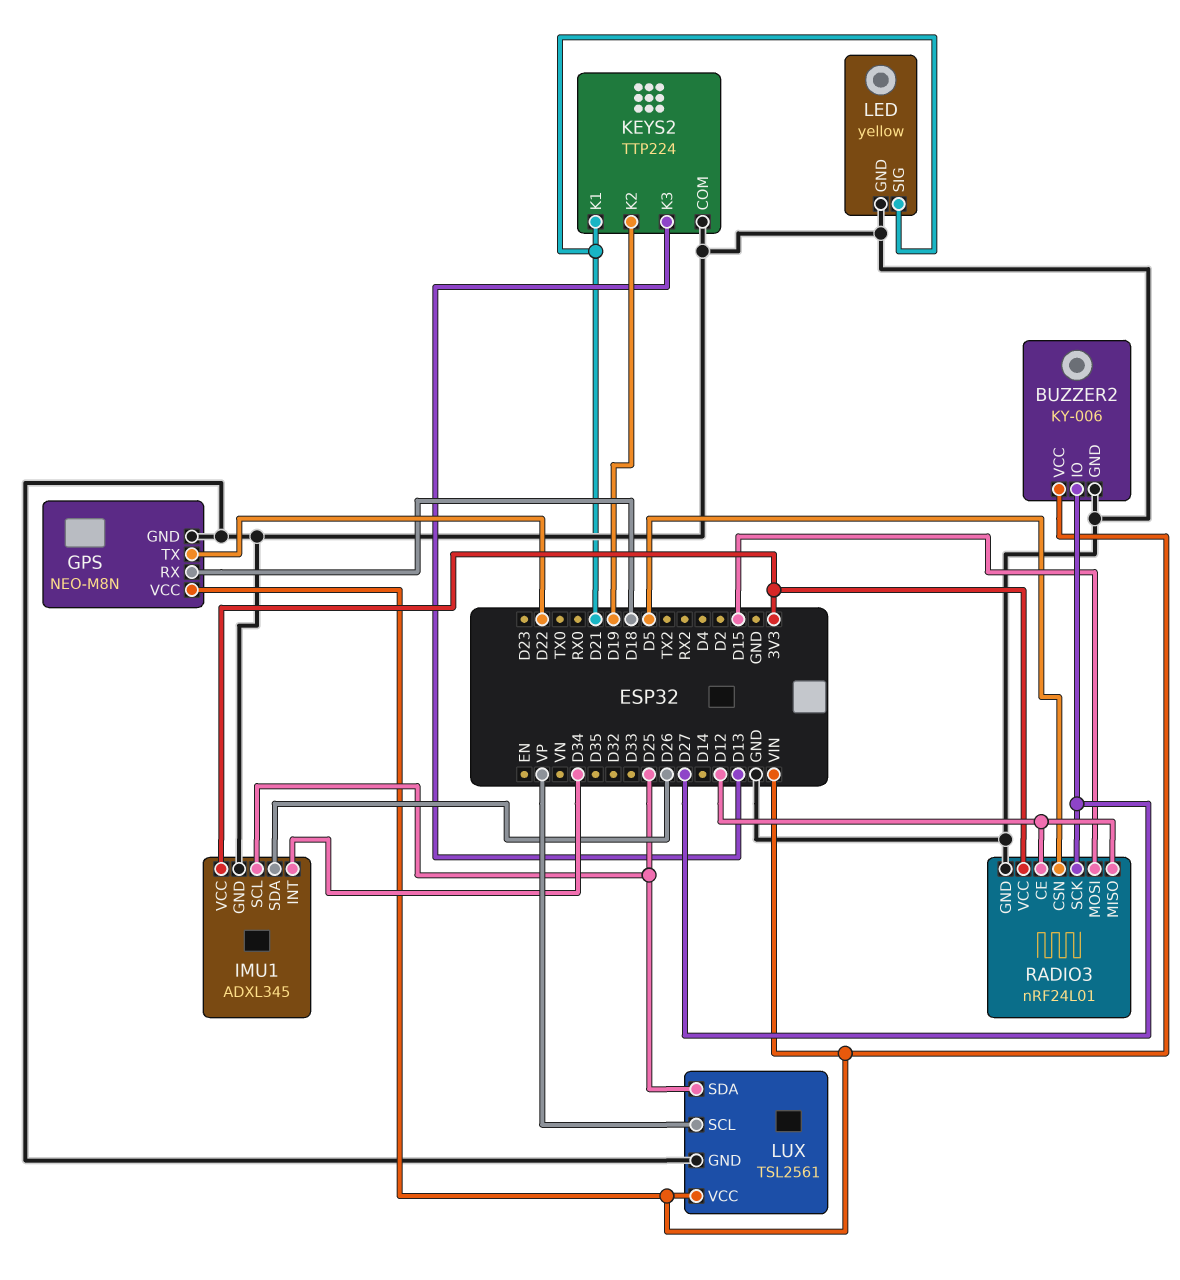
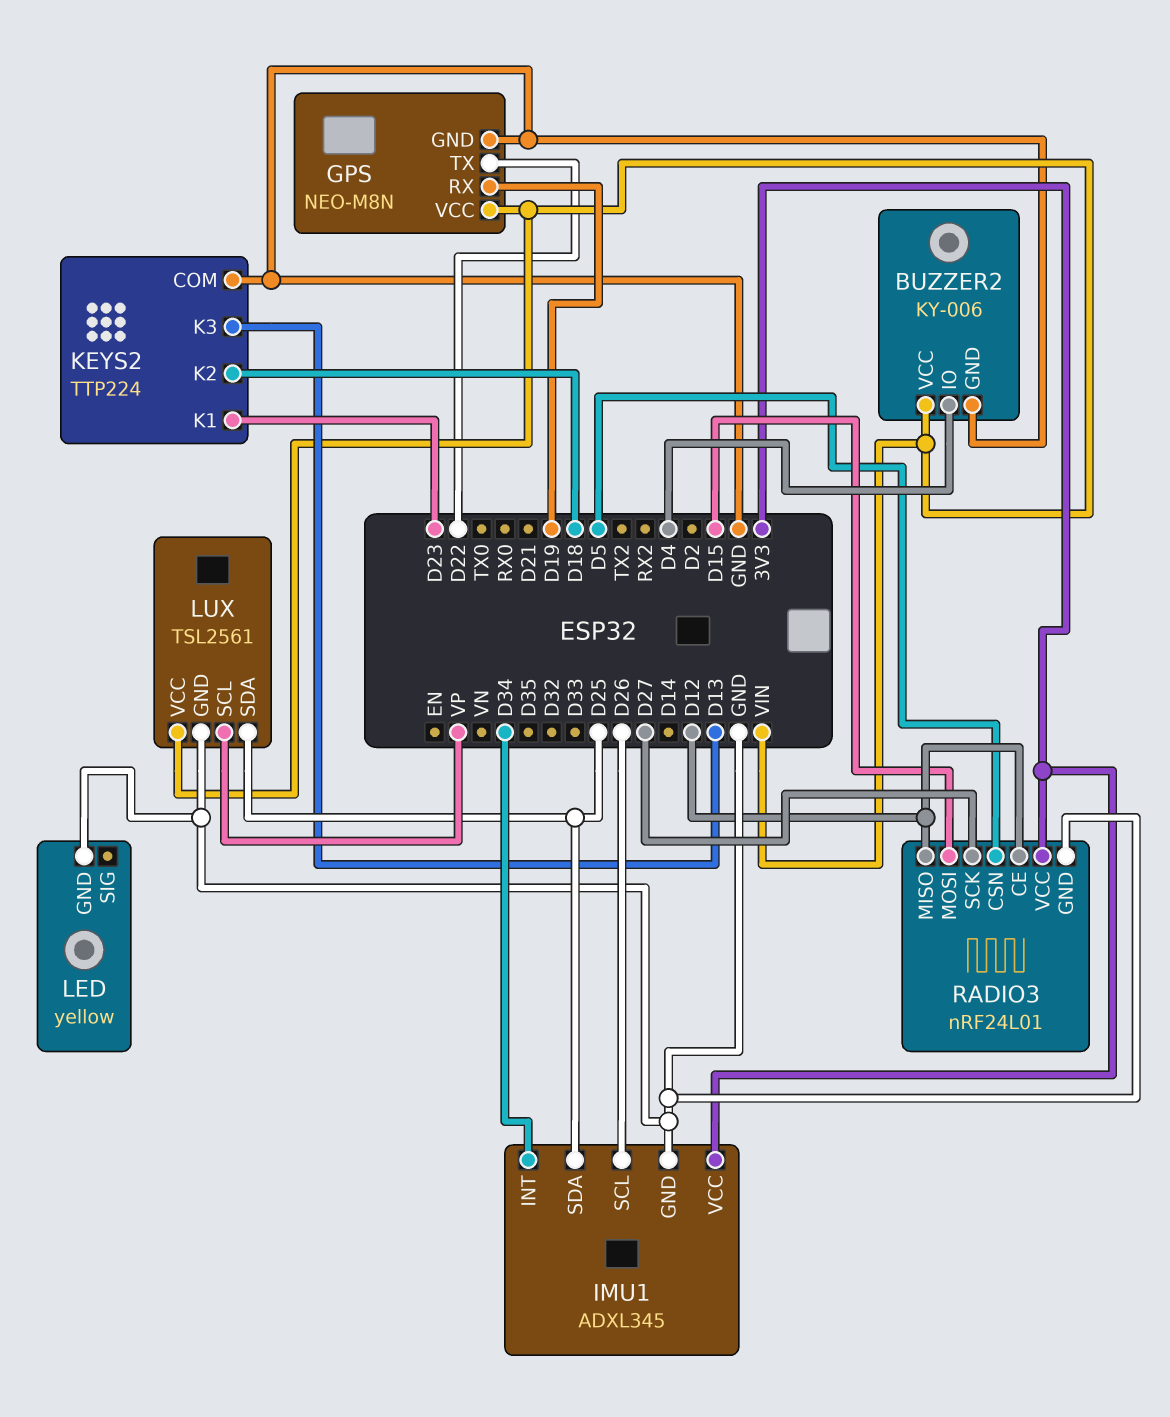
BUZZER2 pin IO: D27 -> D4
GPS pin RX: D18 -> D19
IMU1 pin SCL: D25 -> D26
IMU1 pin SDA: D26 -> D25
KEYS2 pin K1: D21 -> D23
KEYS2 pin K2: D19 -> D18
LED pin SIG: D21 -> none

